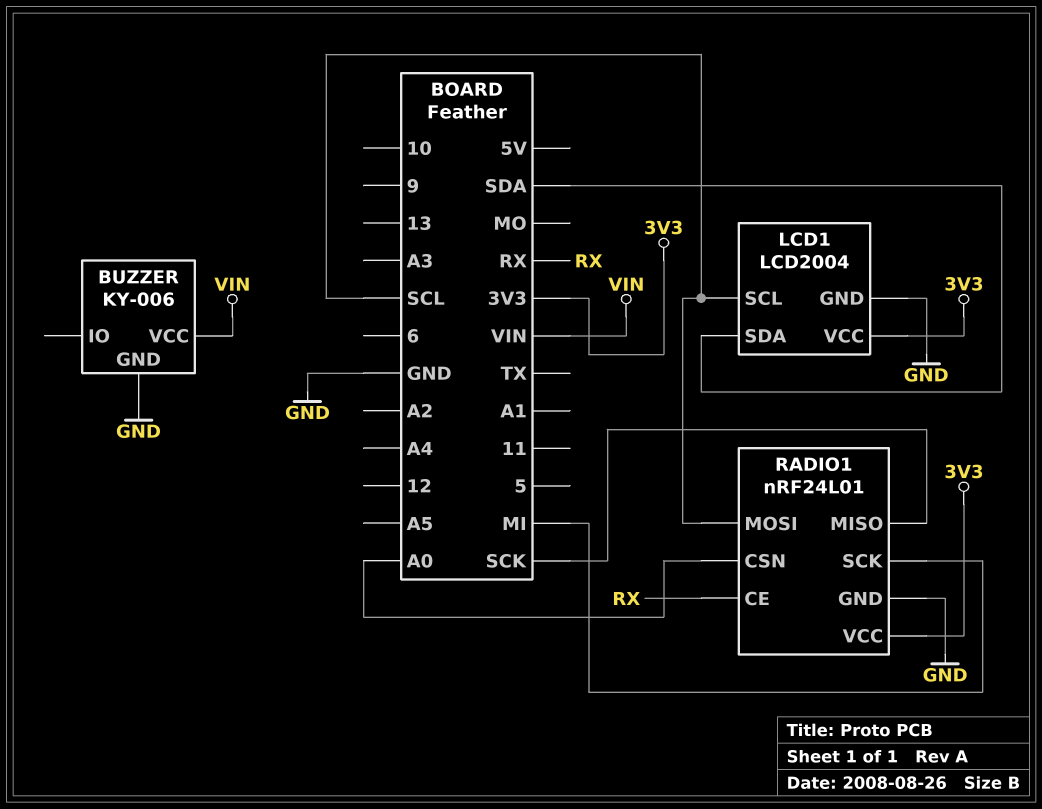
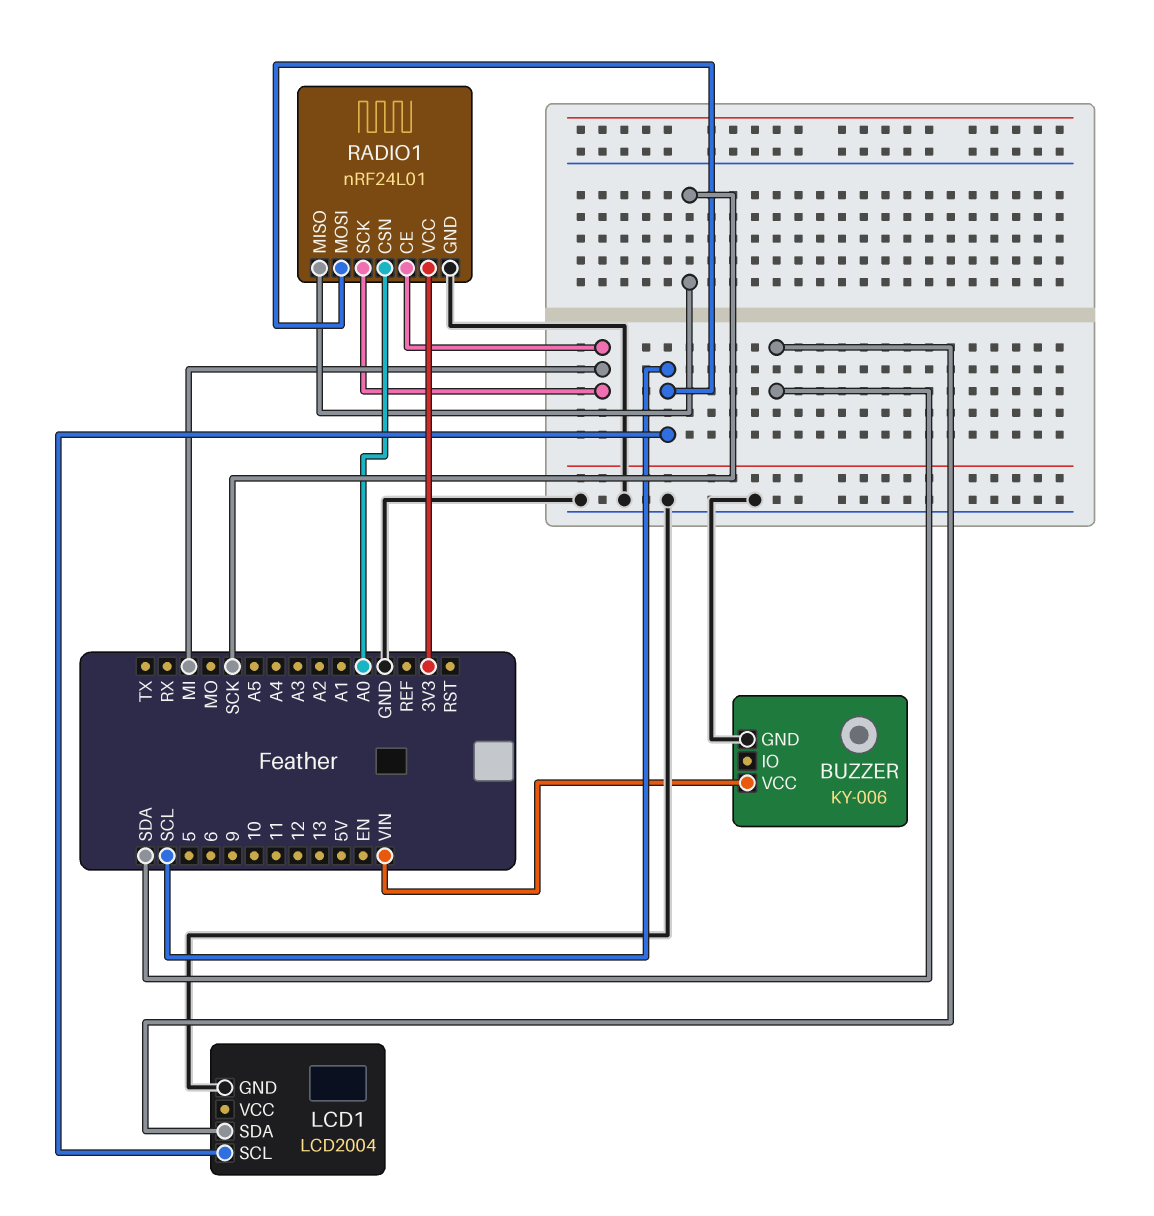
LCD1 pin VCC: 3V3 -> none
RADIO1 pin CE: RX -> MI

